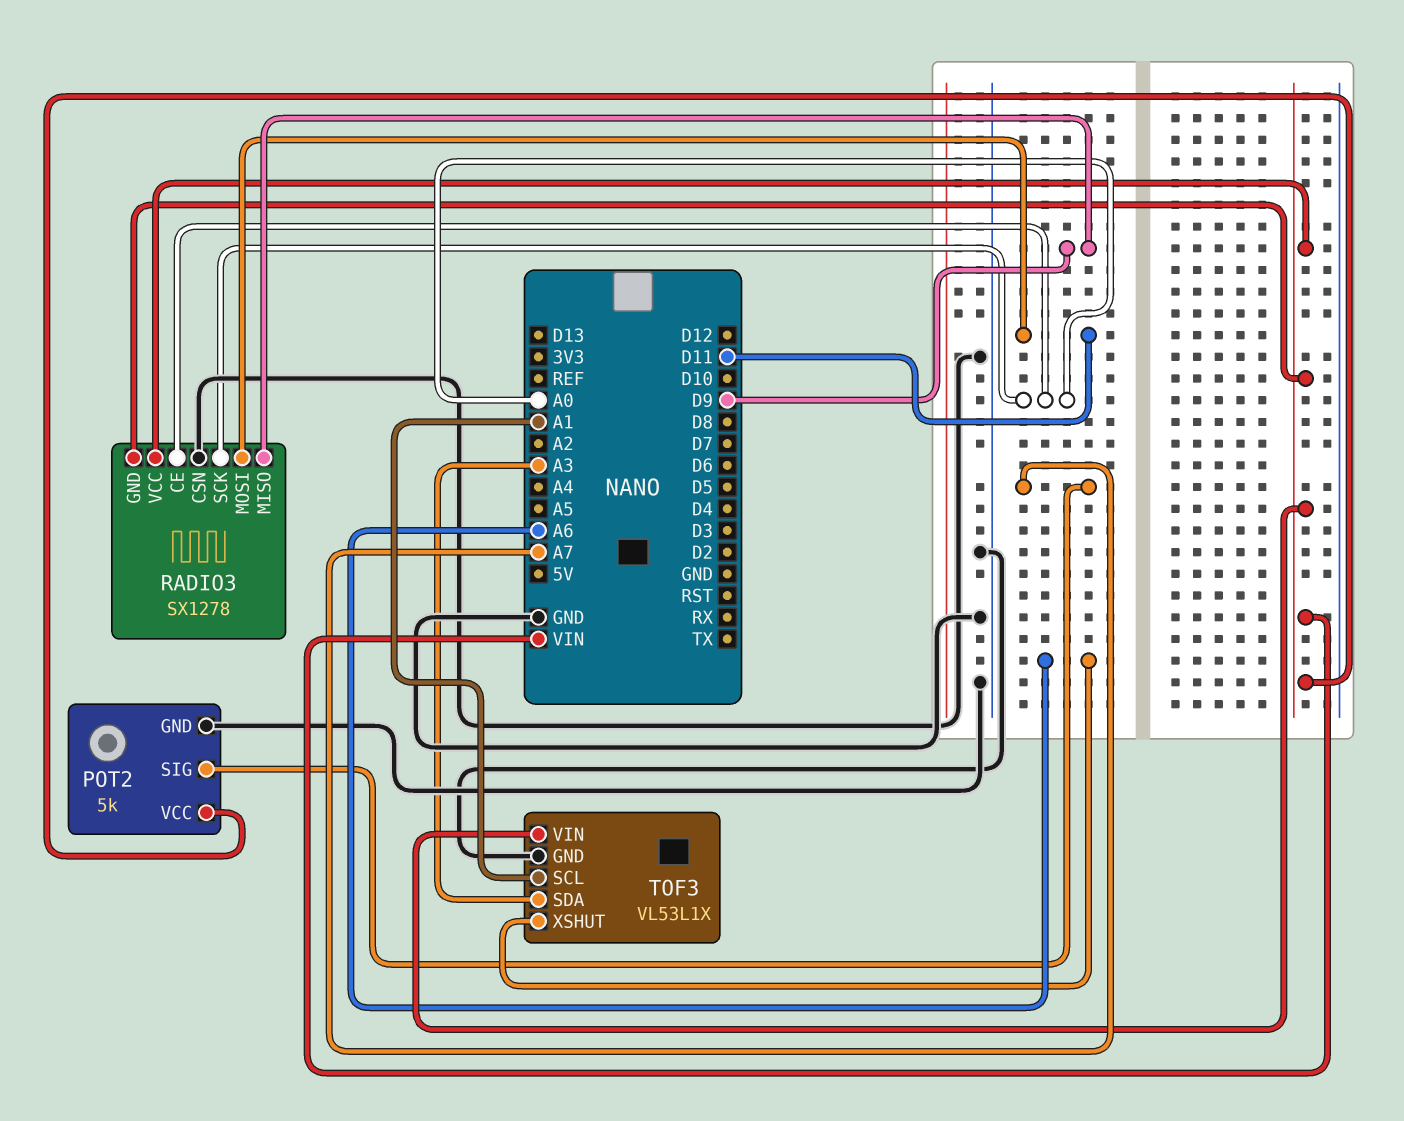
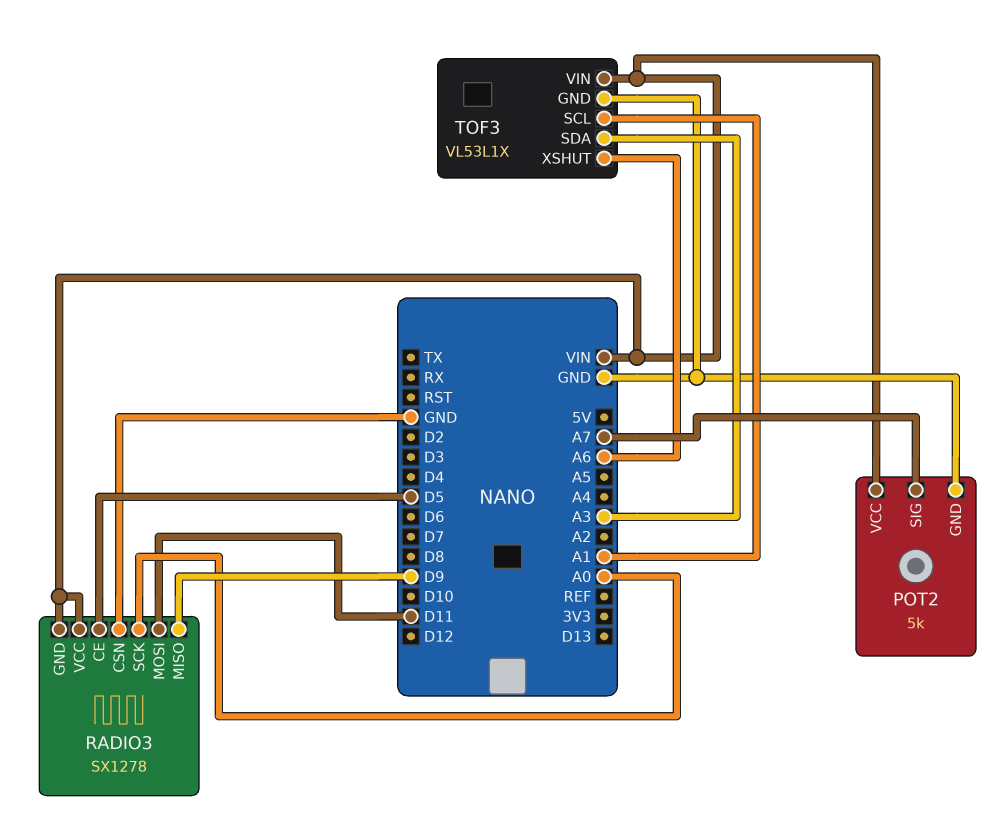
RADIO3 pin CE: A0 -> D5

